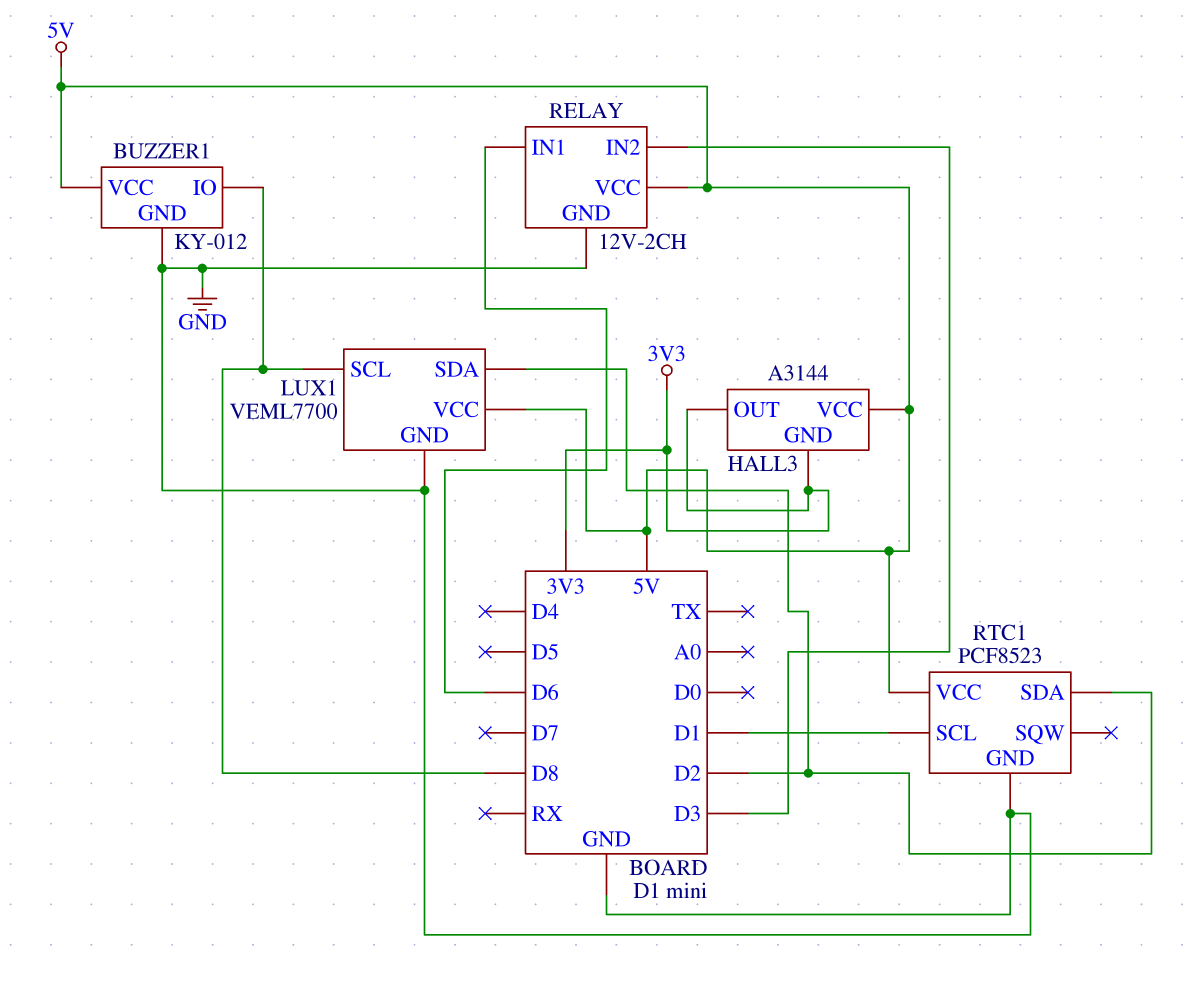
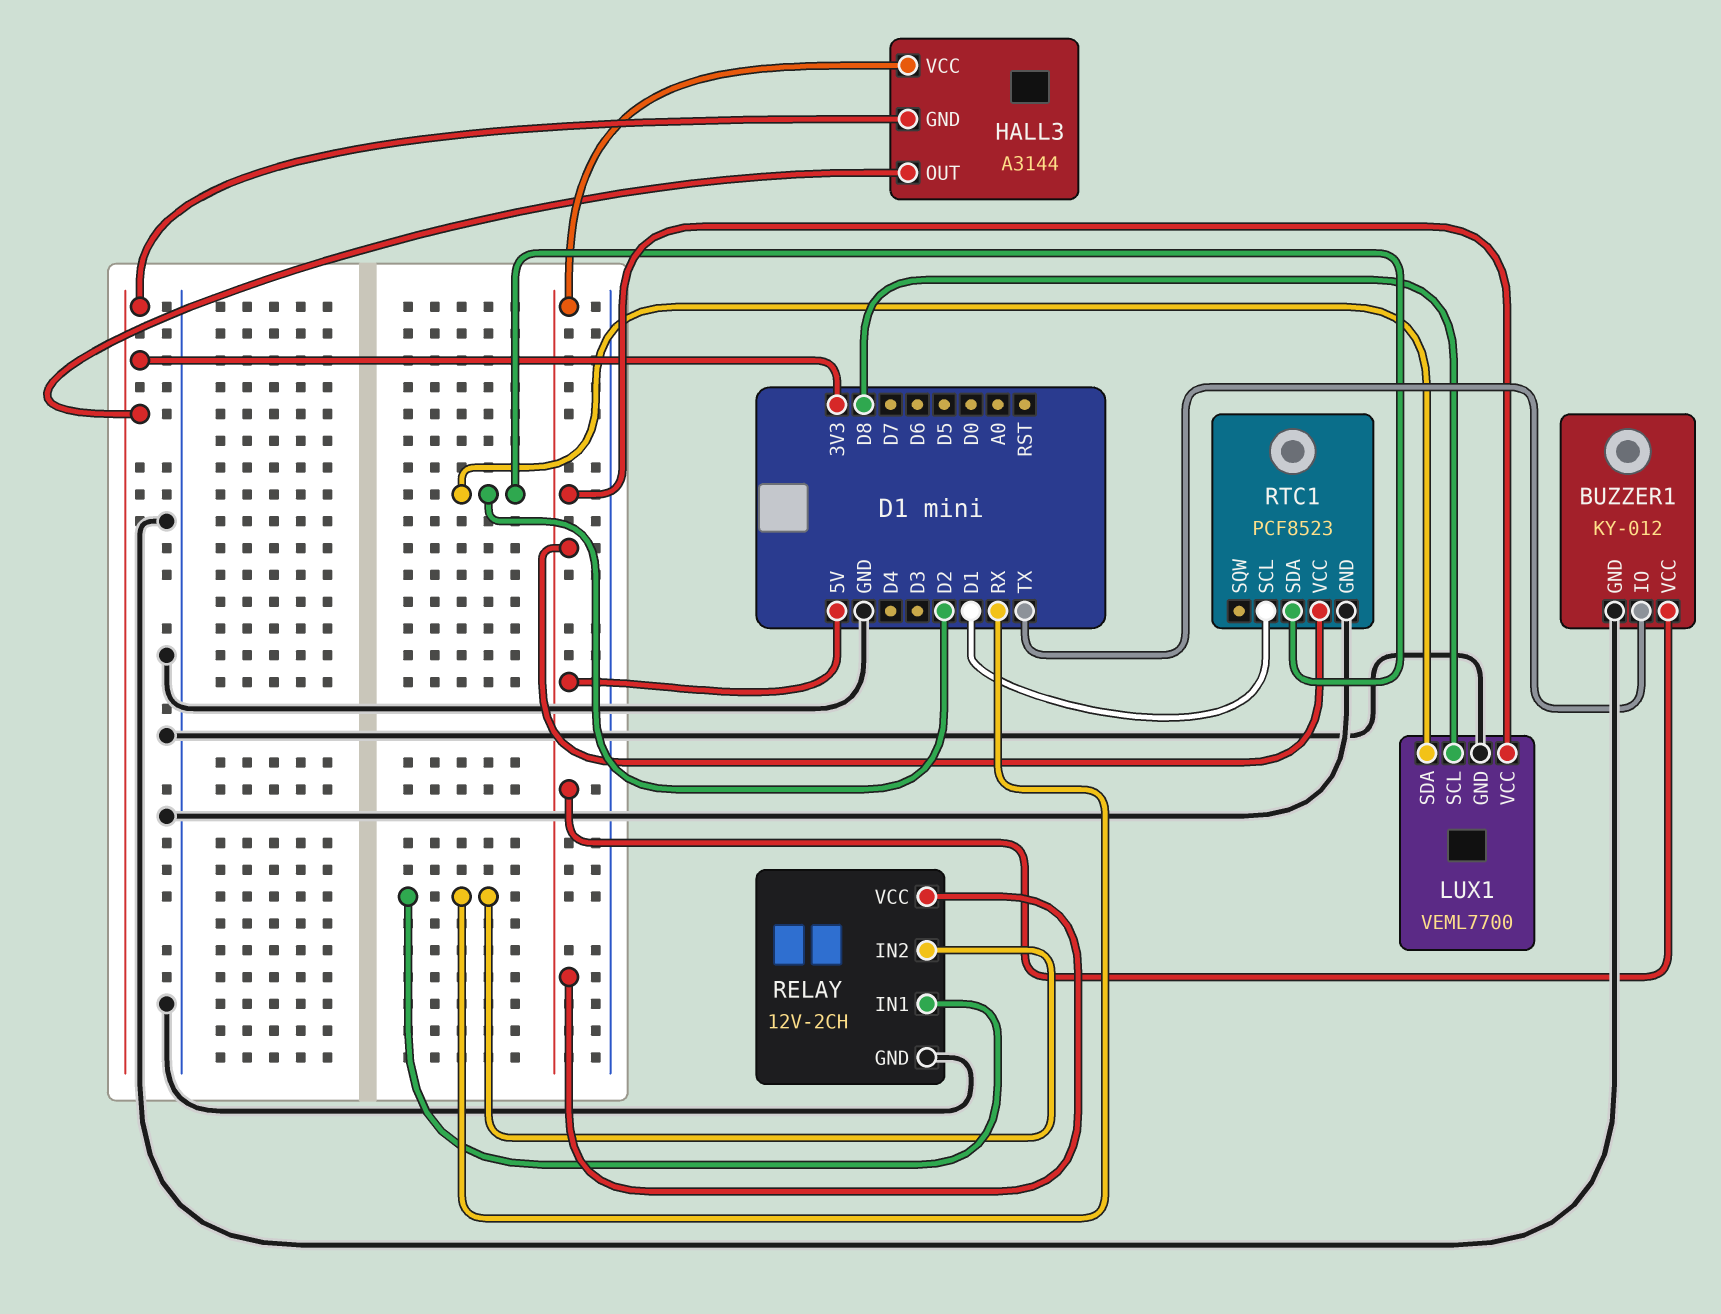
BUZZER1 pin IO: D8 -> TX
RELAY pin IN1: D6 -> RX
RELAY pin IN2: D3 -> RX

